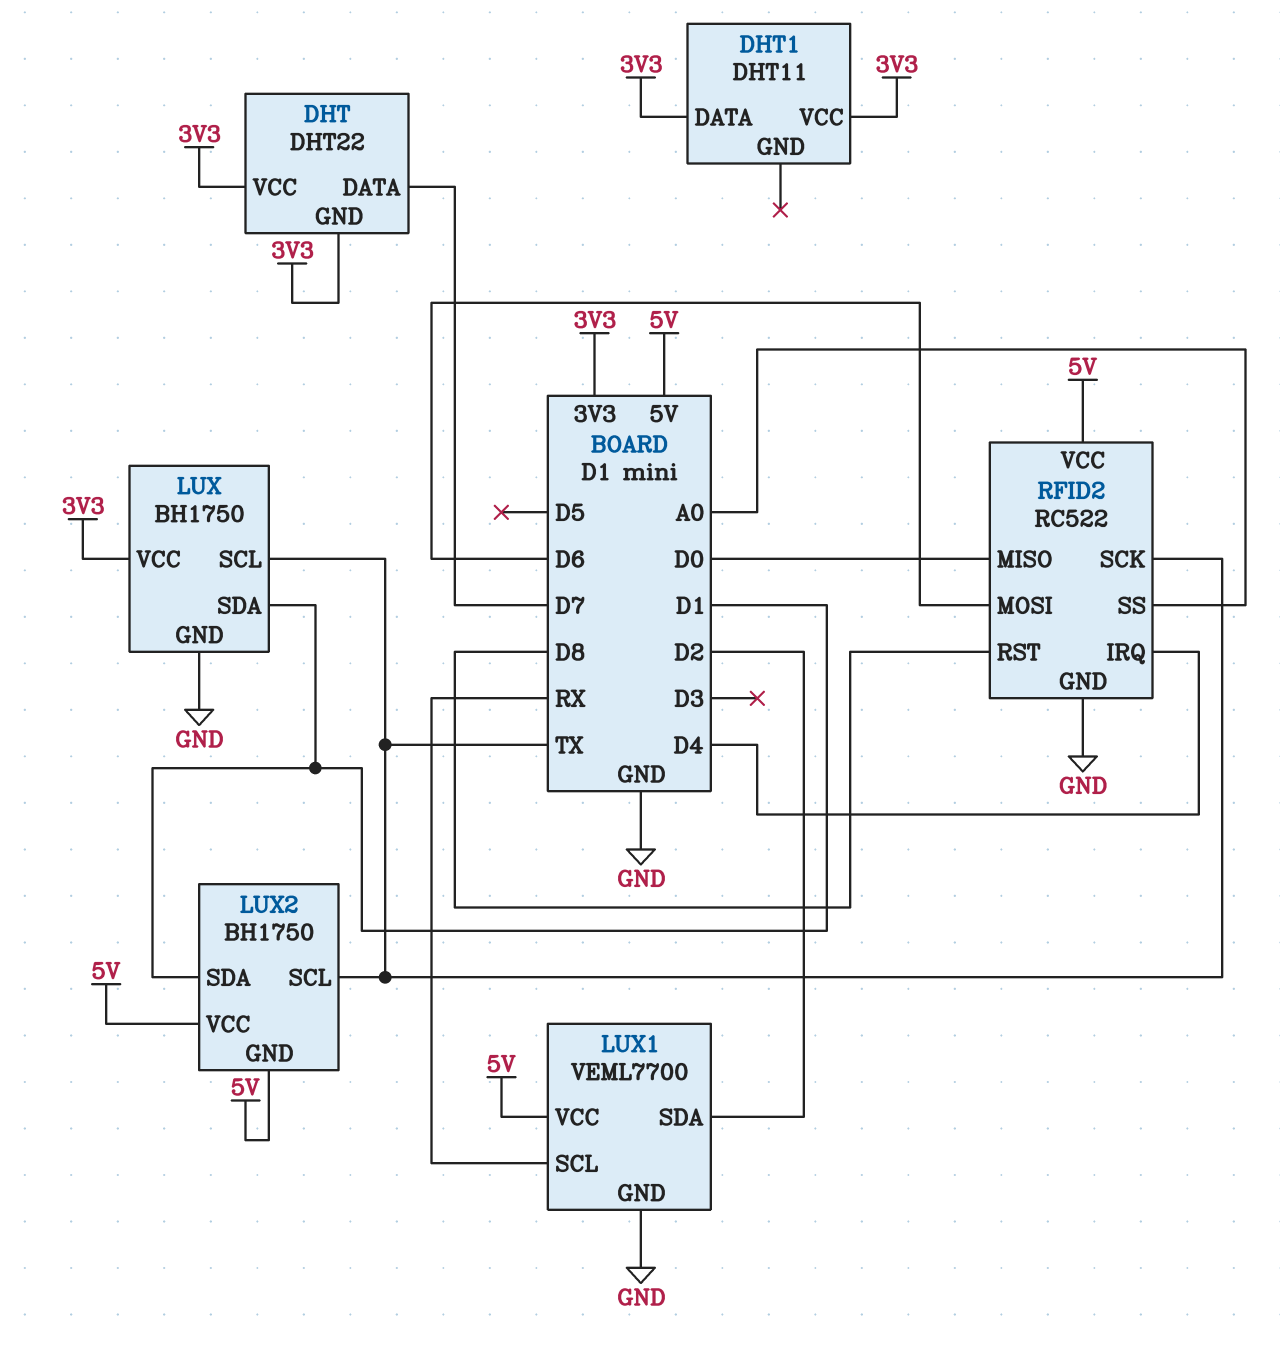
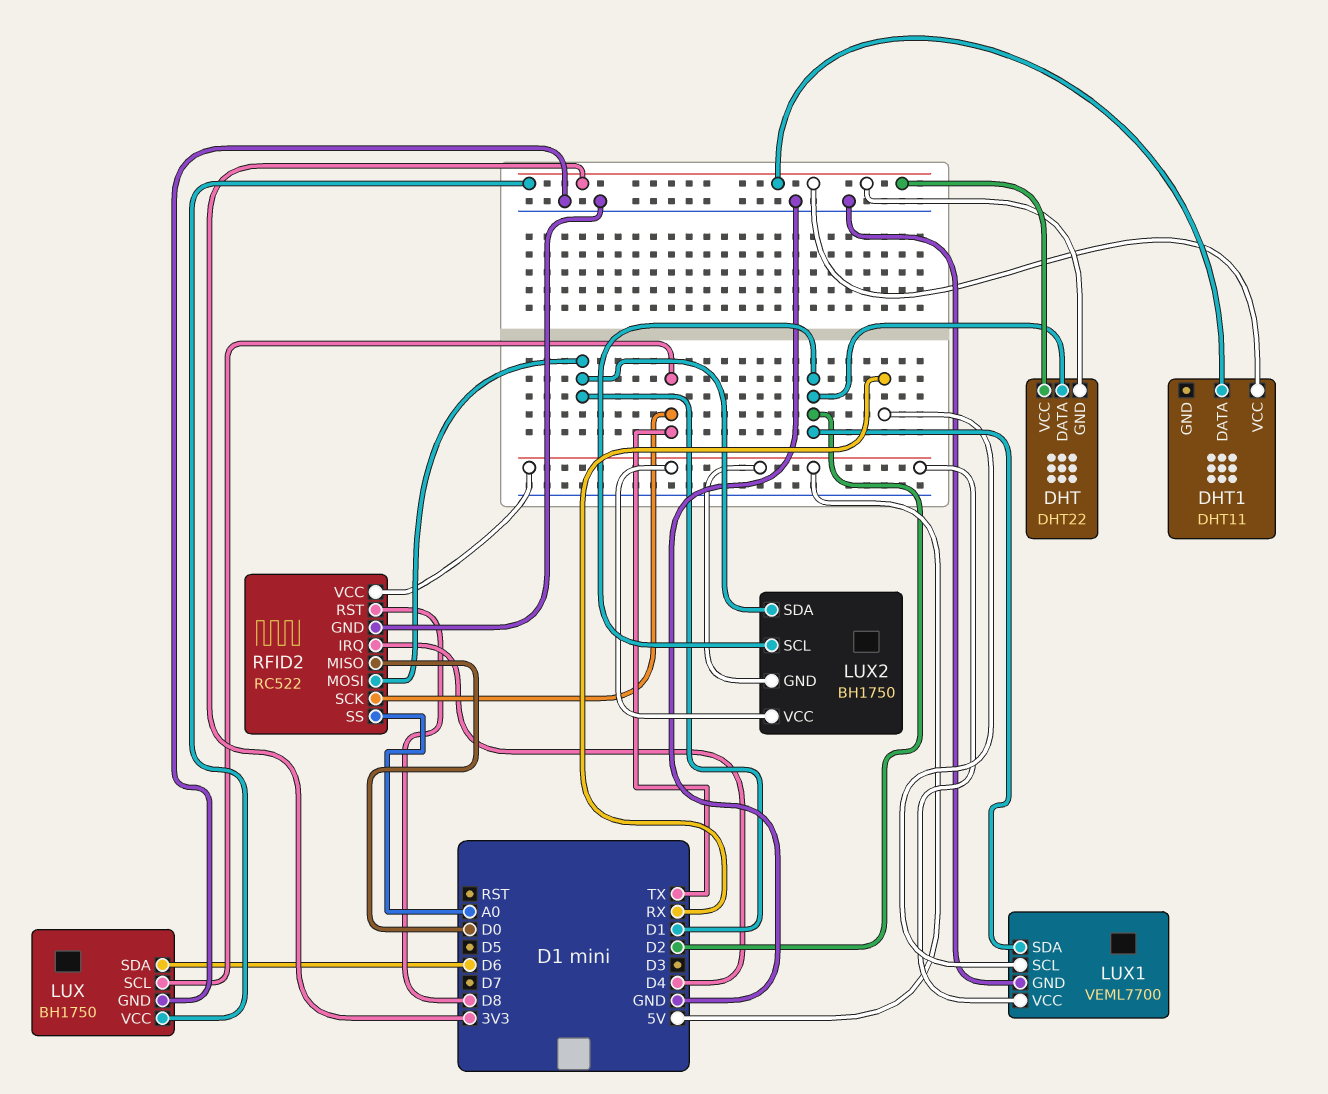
DHT pin DATA: D7 -> D2
LUX pin SDA: D1 -> D6
LUX2 pin SCL: TX -> D2
RFID2 pin MOSI: D6 -> D1

